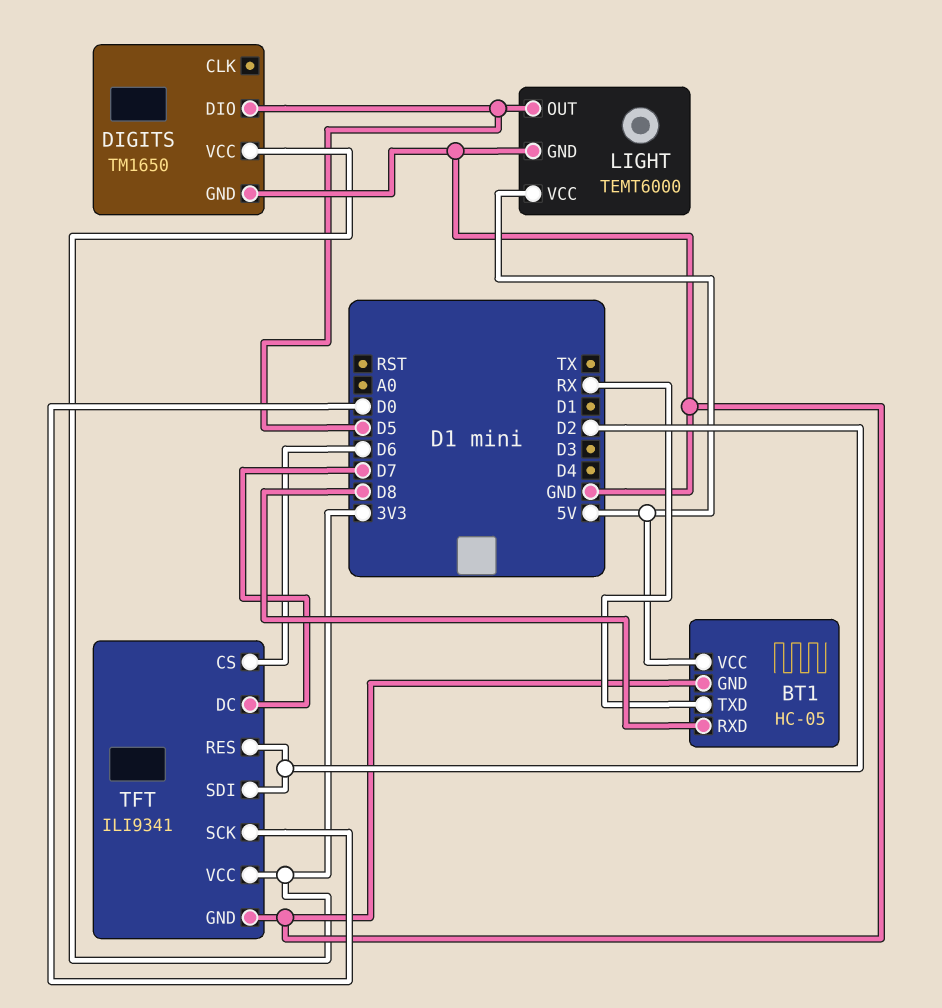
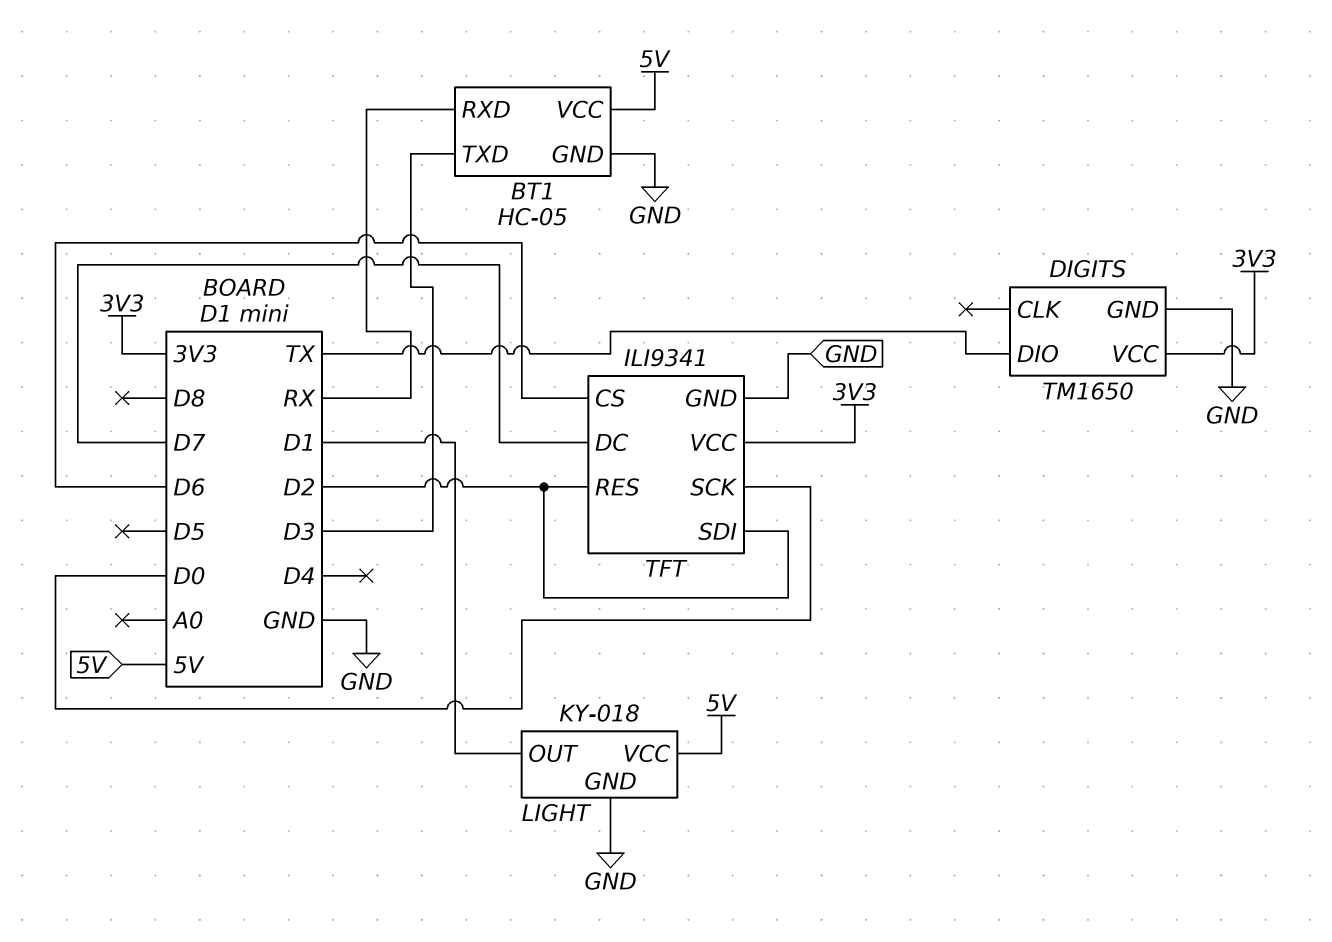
BT1 pin RXD: D8 -> RX
BT1 pin TXD: RX -> D3
DIGITS pin DIO: D5 -> TX
LIGHT: TEMT6000 -> KY-018
LIGHT pin OUT: D5 -> D1

